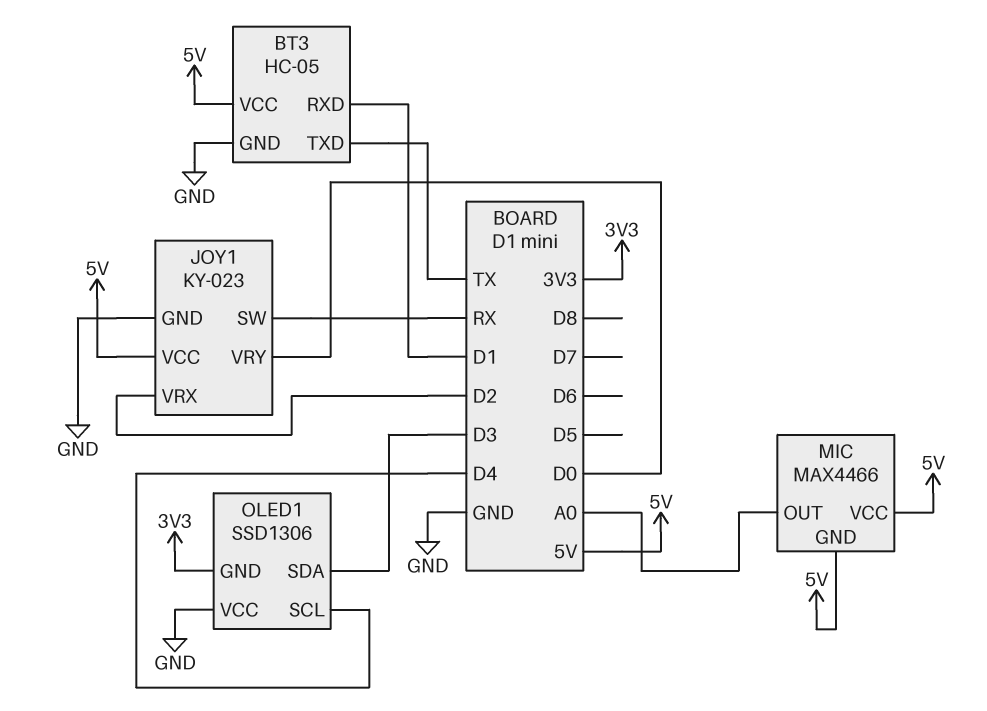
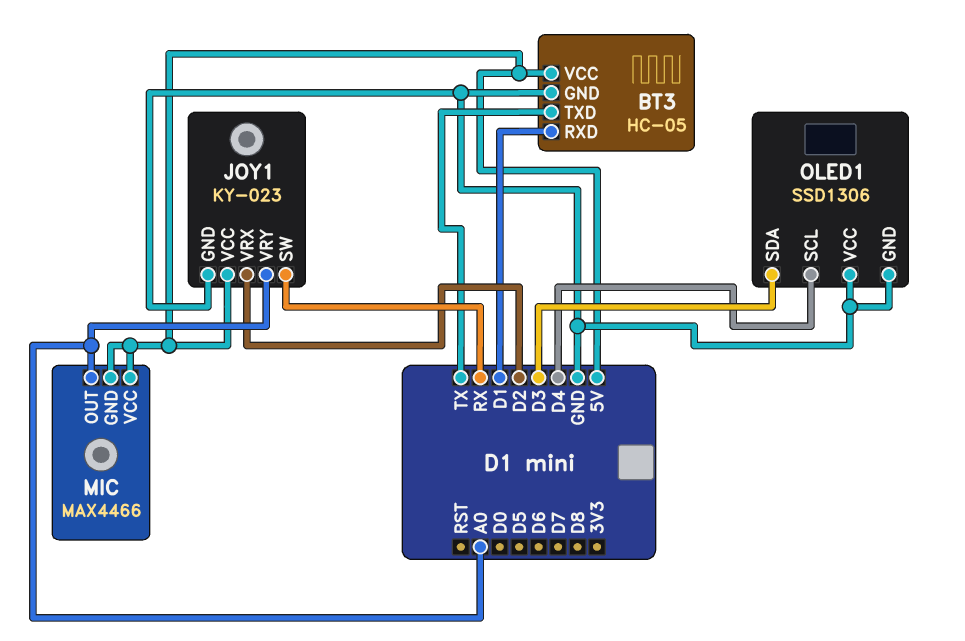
JOY1 pin VRY: D0 -> A0
OLED1 pin GND: 3V3 -> GND

